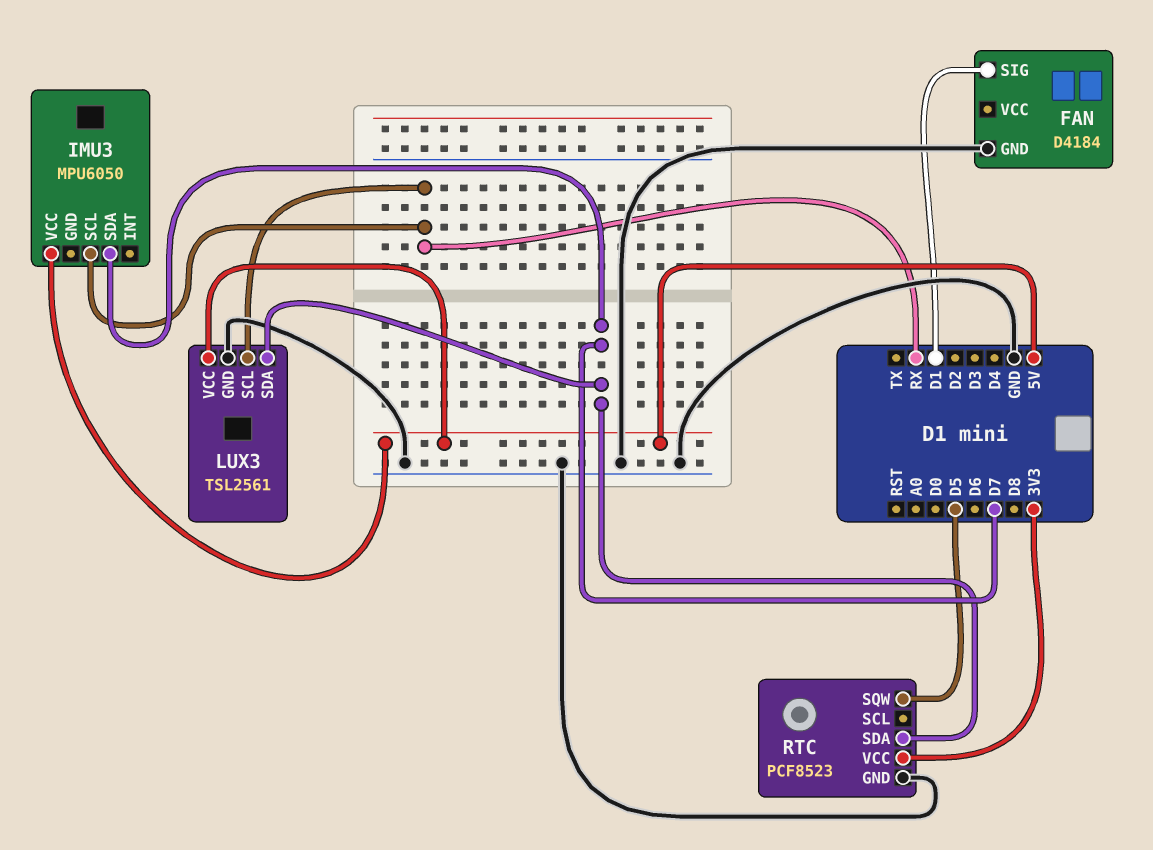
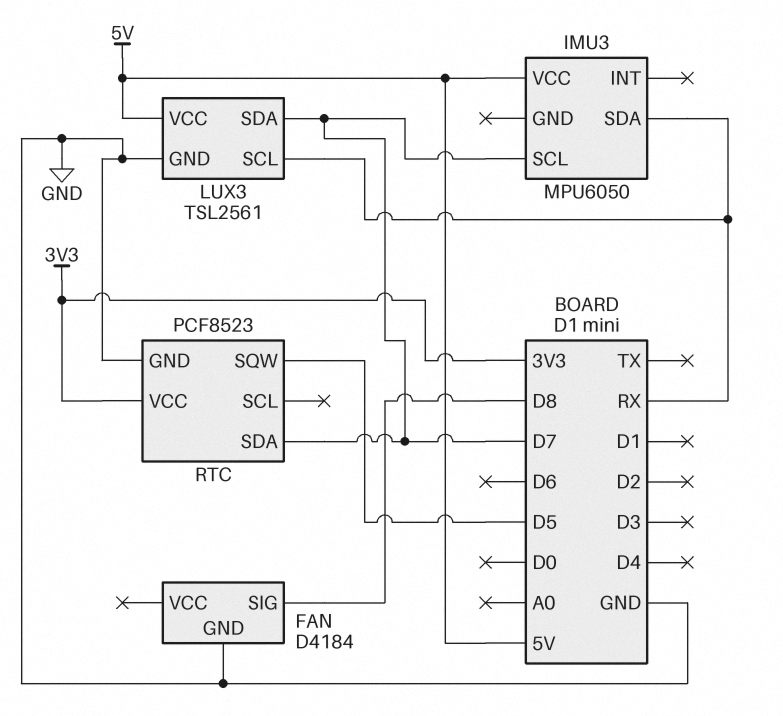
FAN pin SIG: D1 -> D8
IMU3 pin SCL: RX -> D7
IMU3 pin SDA: D7 -> RX

